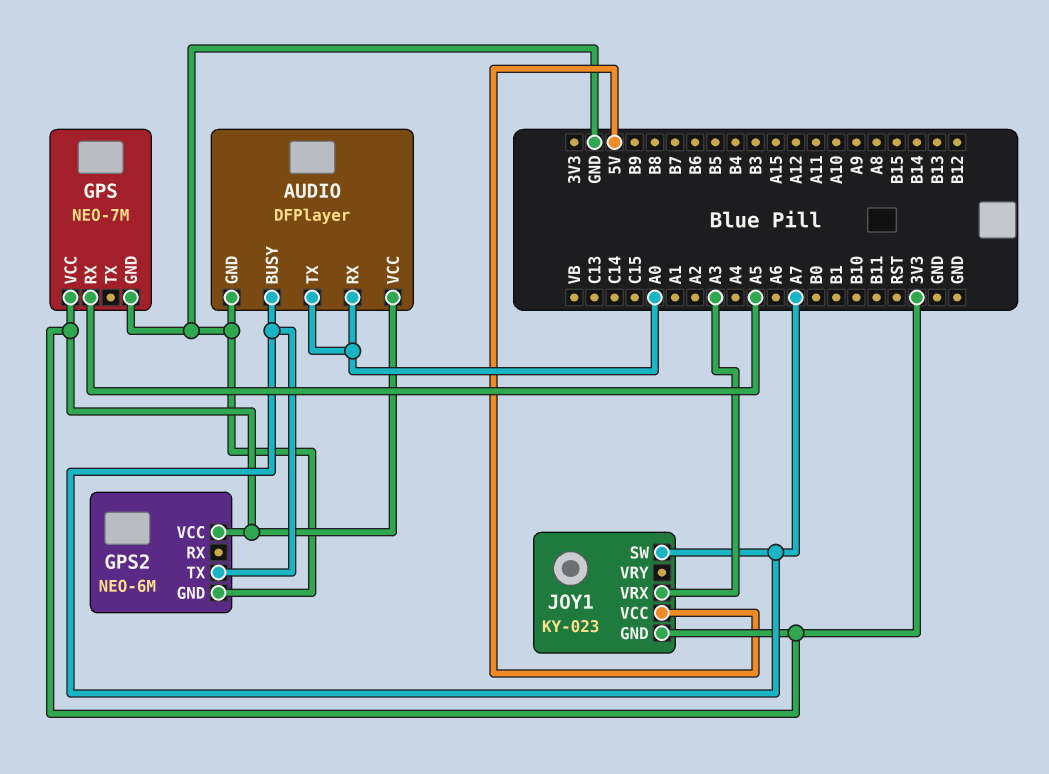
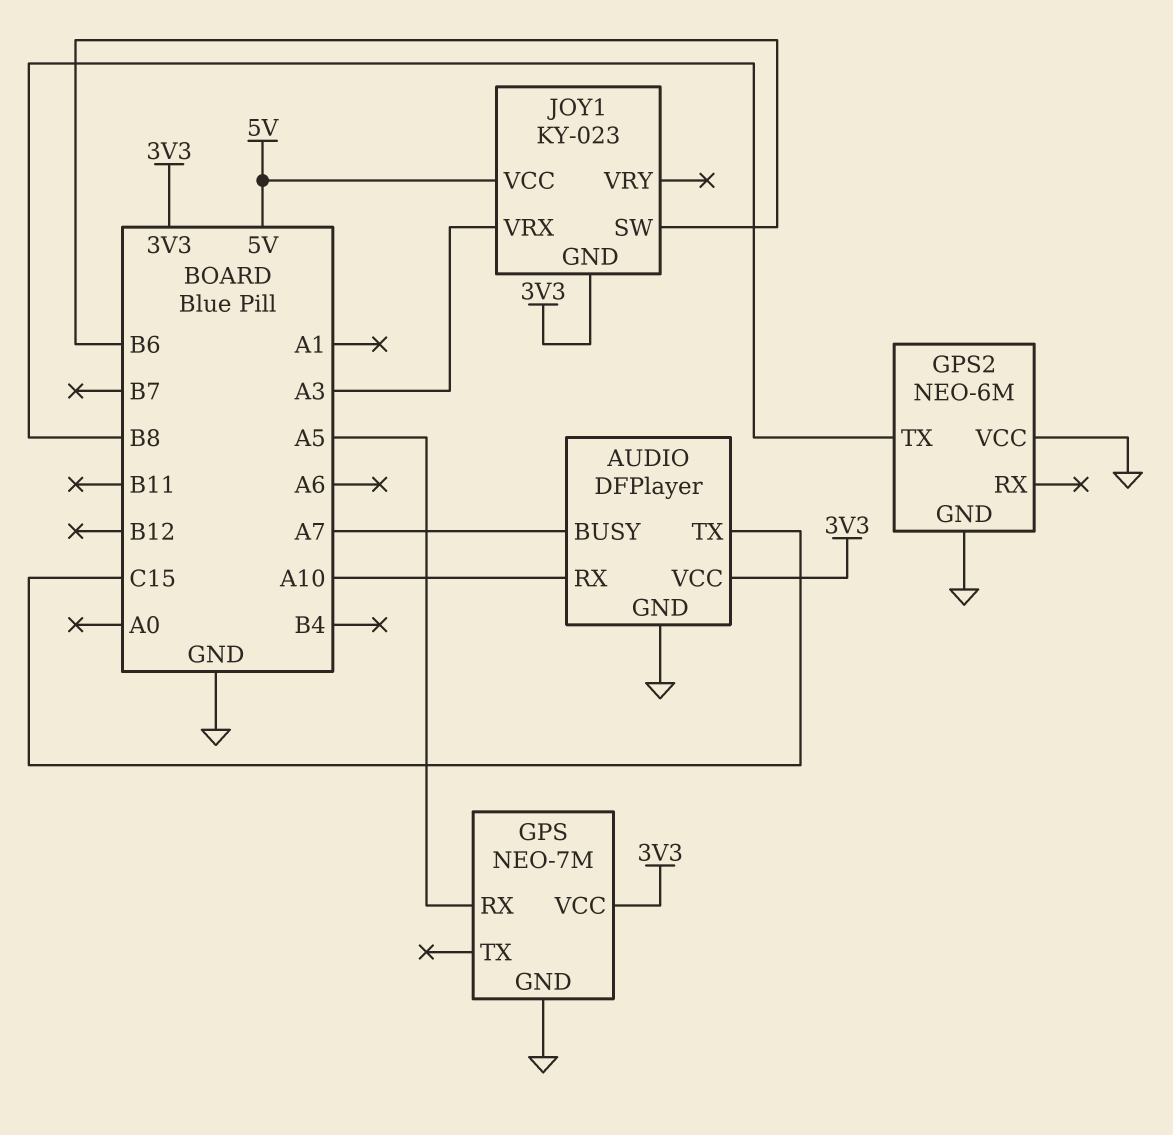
AUDIO pin RX: A0 -> A10
AUDIO pin TX: A0 -> C15
GPS2 pin TX: A7 -> B8
GPS2 pin VCC: 3V3 -> GND
JOY1 pin SW: A7 -> B6

